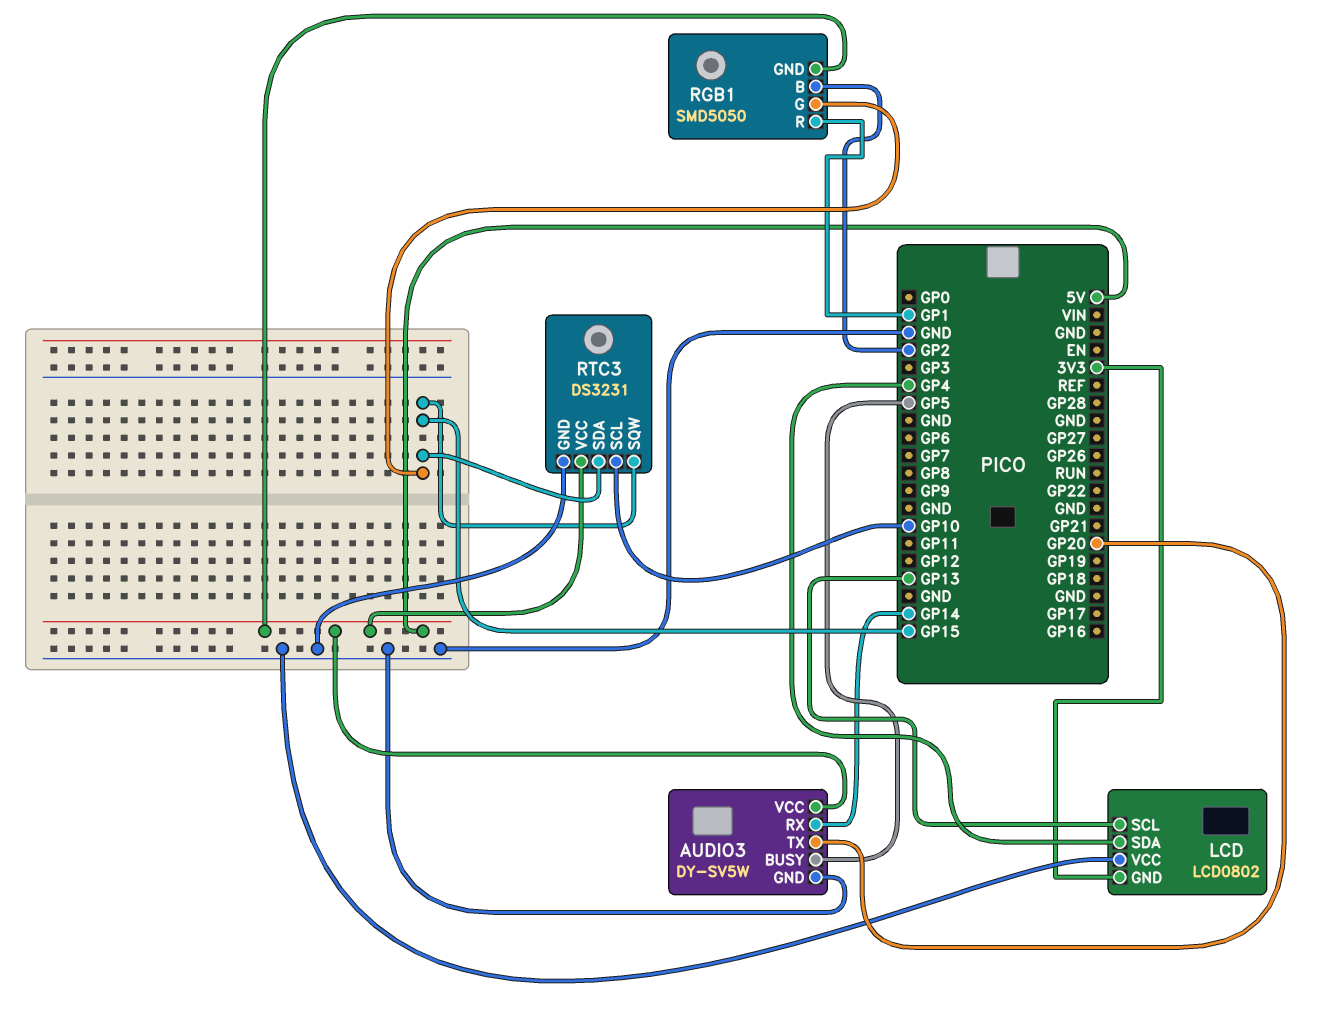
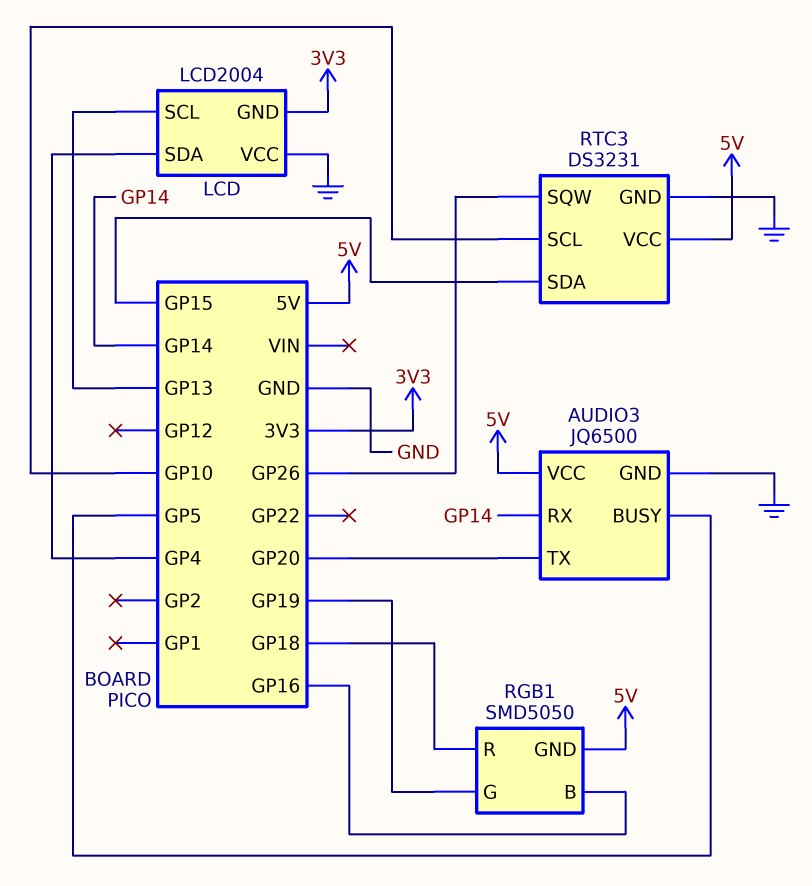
AUDIO3: DY-SV5W -> JQ6500
LCD: LCD0802 -> LCD2004
RGB1 pin B: GP2 -> GP16
RGB1 pin G: GP15 -> GP19
RGB1 pin R: GP1 -> GP18
RTC3 pin SQW: GP15 -> GP26

